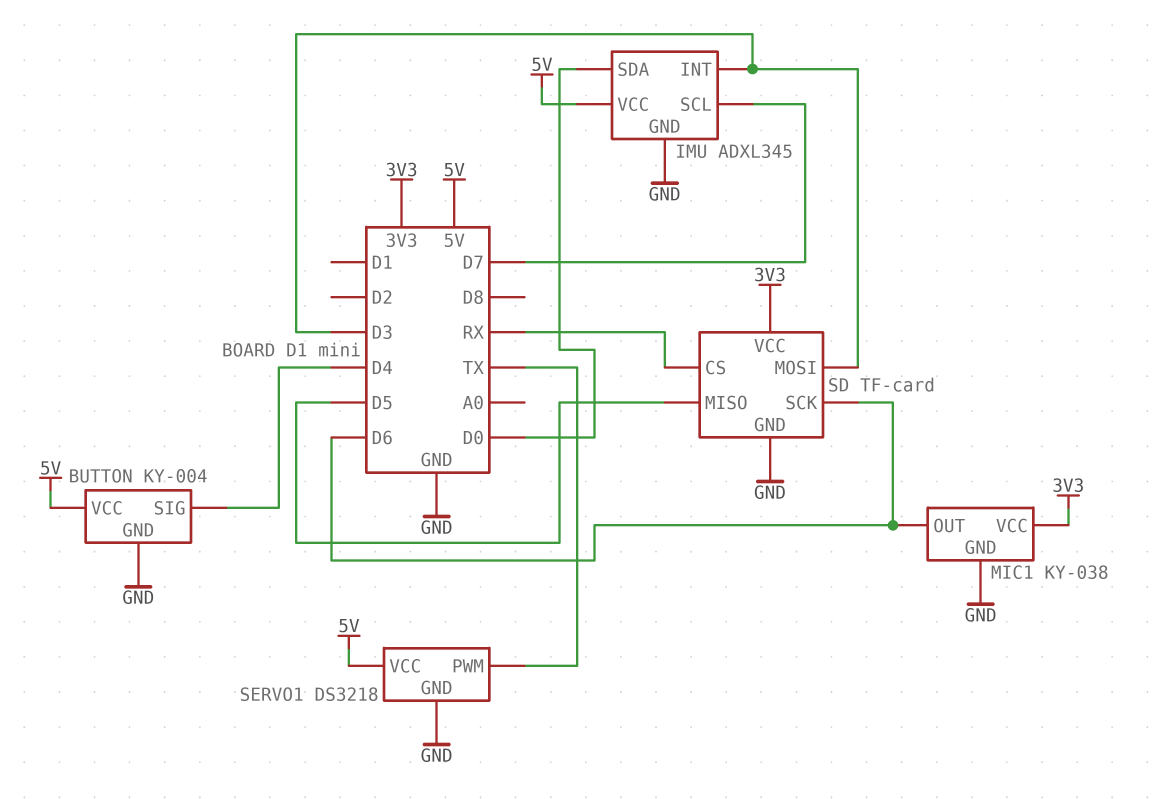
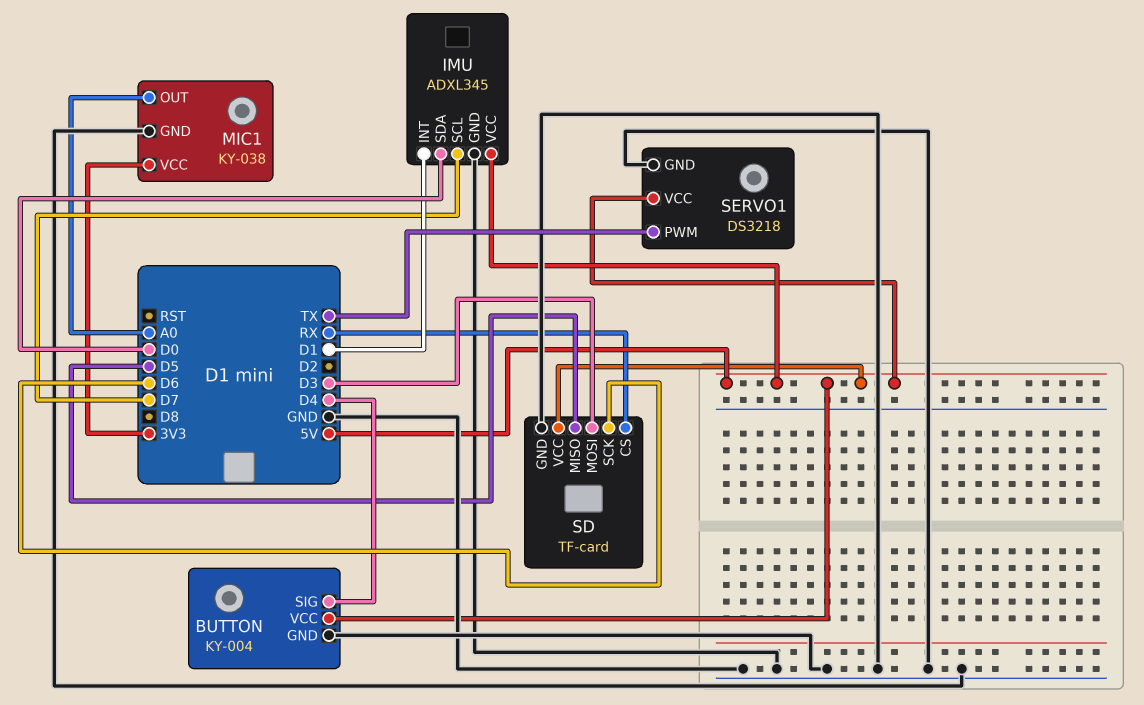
IMU pin INT: D3 -> D1
MIC1 pin OUT: D6 -> A0
SD pin VCC: 3V3 -> 5V

